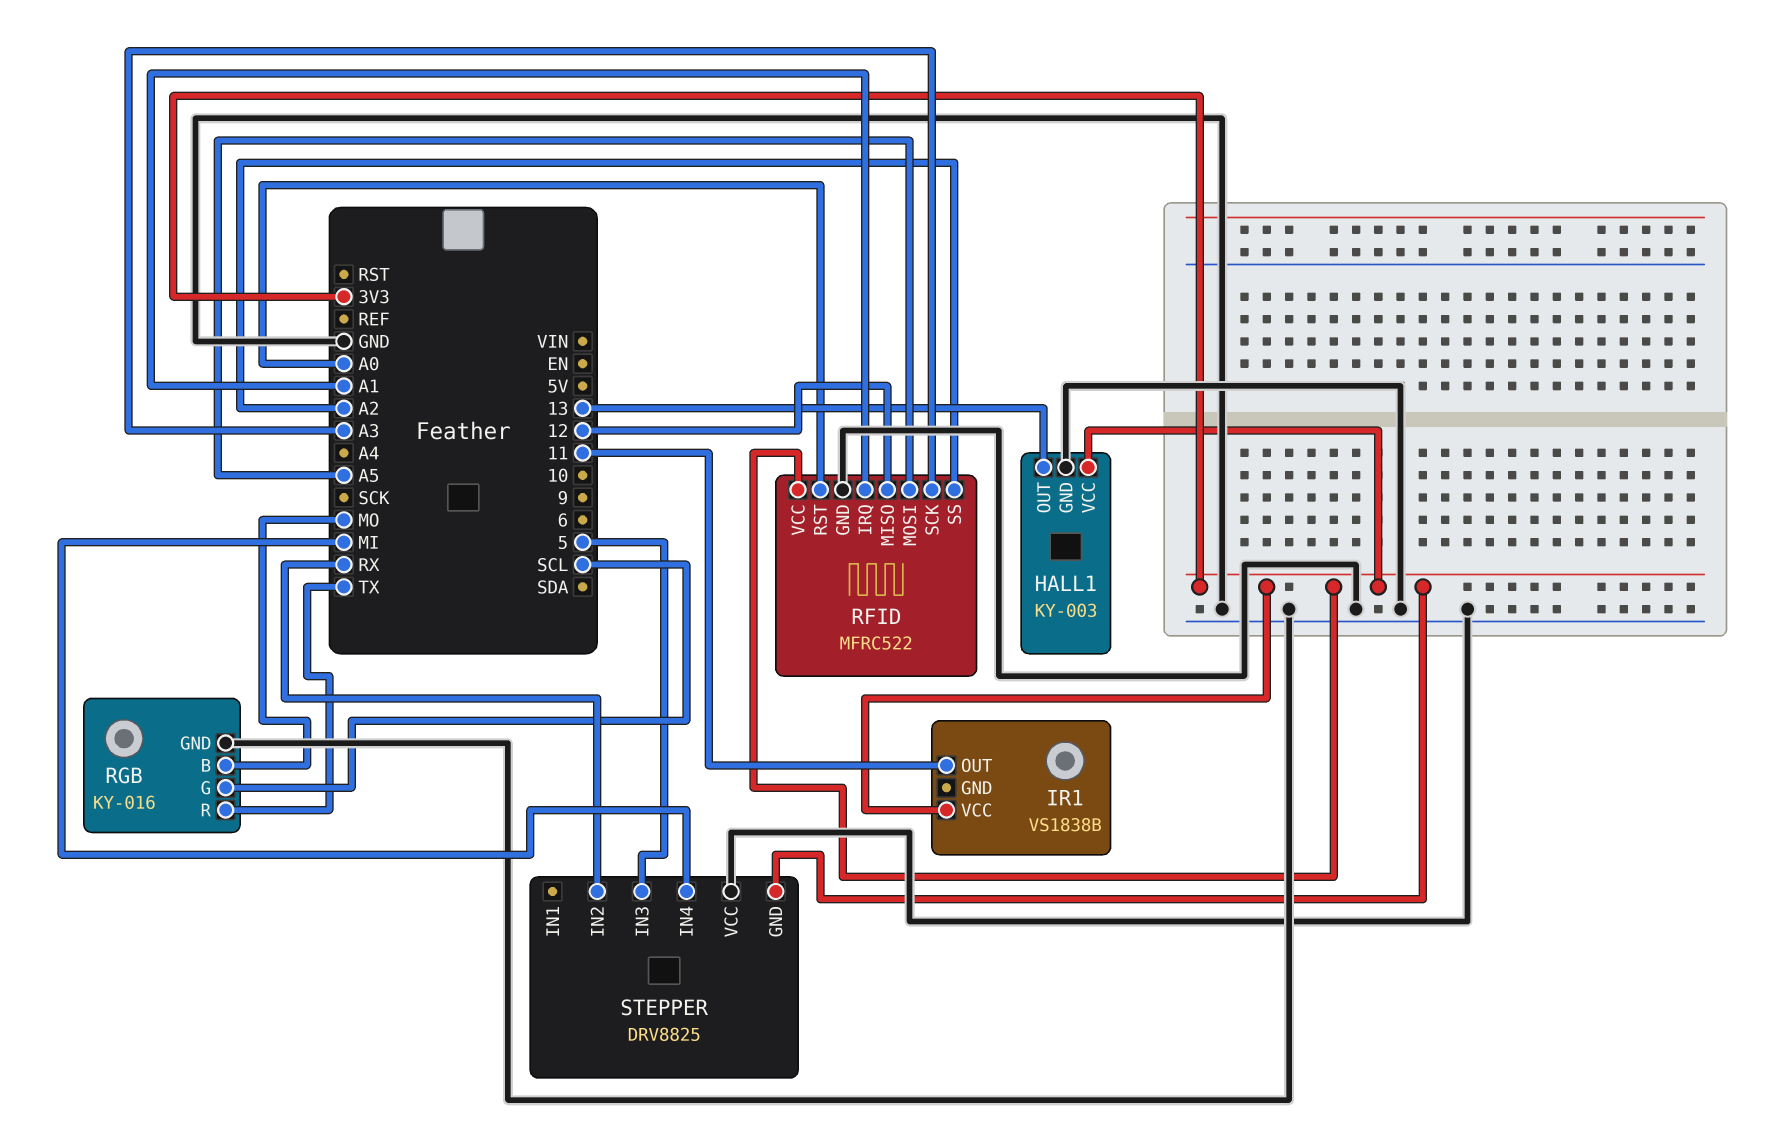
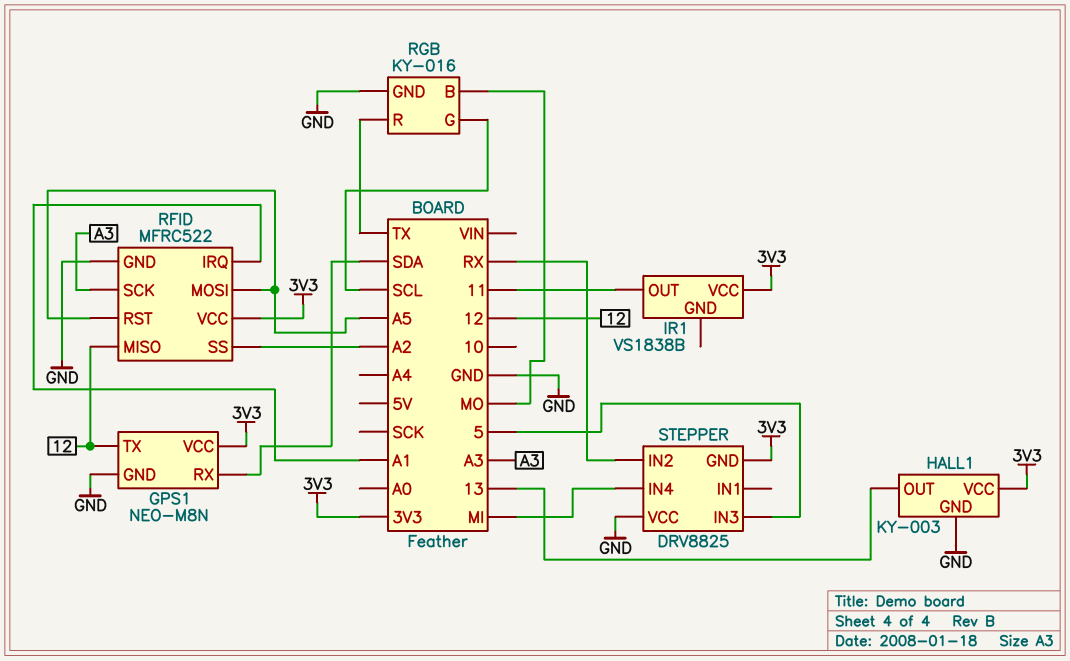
GPS1: none -> NEO-M8N
GPS1 pin GND: none -> GND
GPS1 pin RX: none -> SDA
GPS1 pin TX: none -> 12
GPS1 pin VCC: none -> 3V3
RFID pin RST: A0 -> A5

